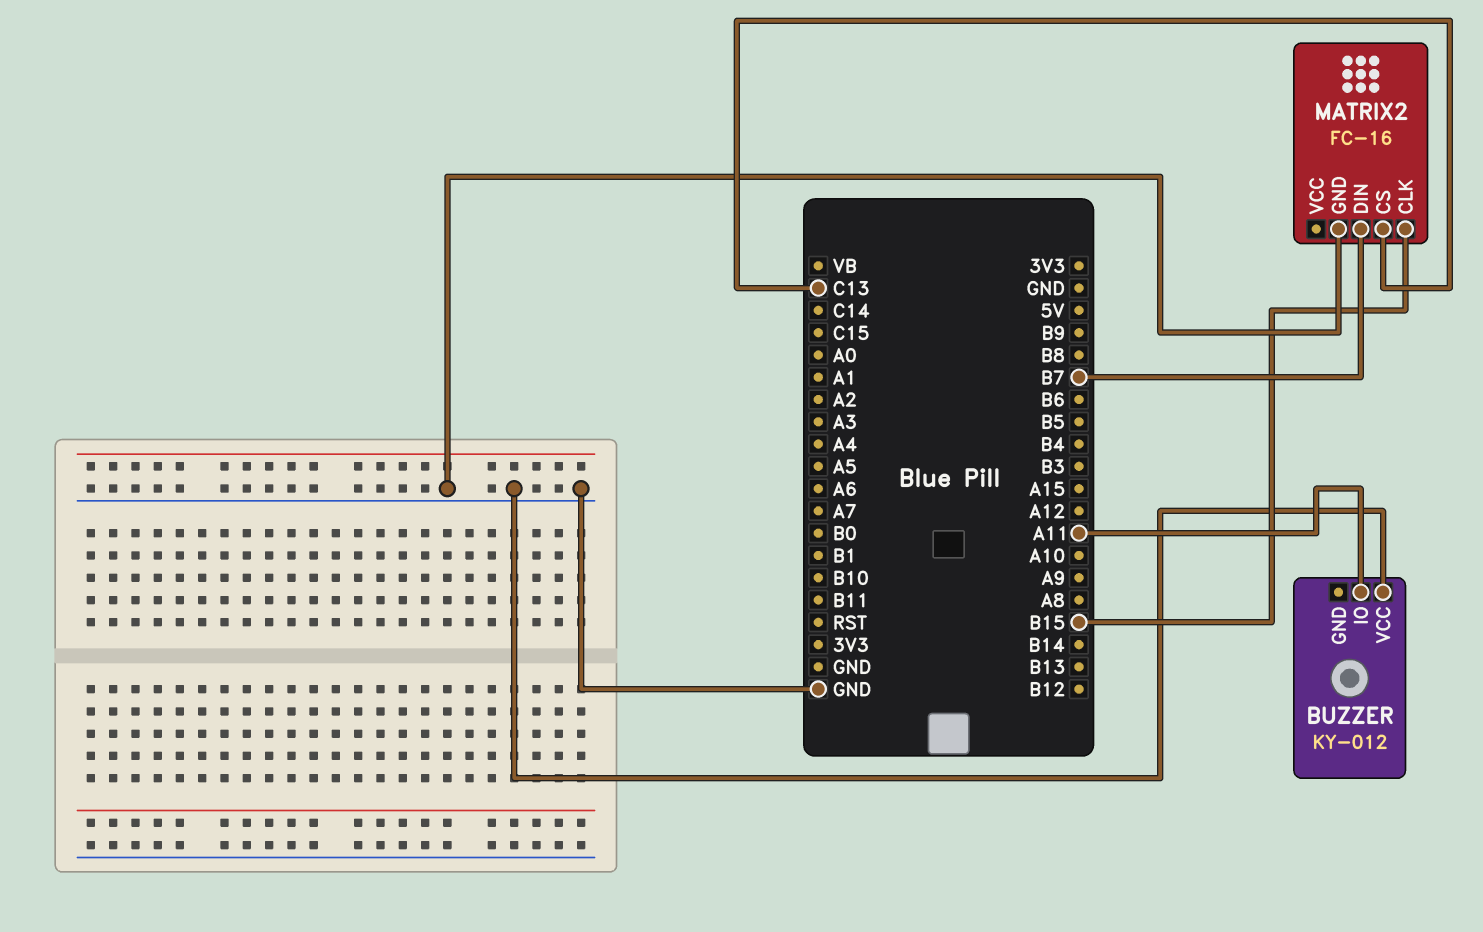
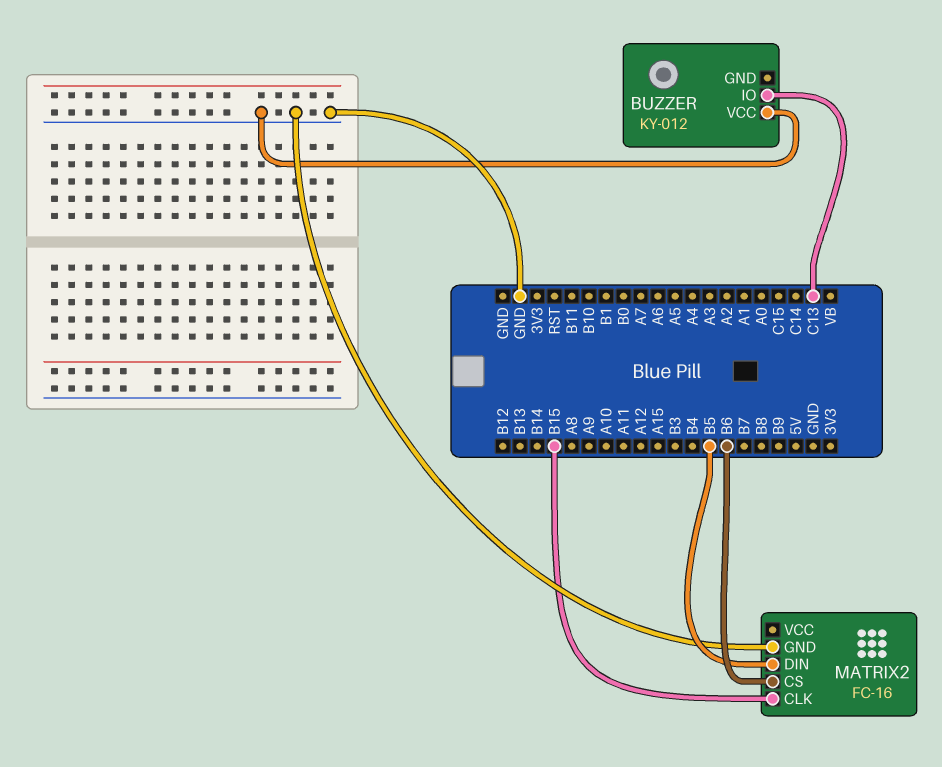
BUZZER pin IO: A11 -> C13
MATRIX2 pin CS: C13 -> B6
MATRIX2 pin DIN: B7 -> B5

